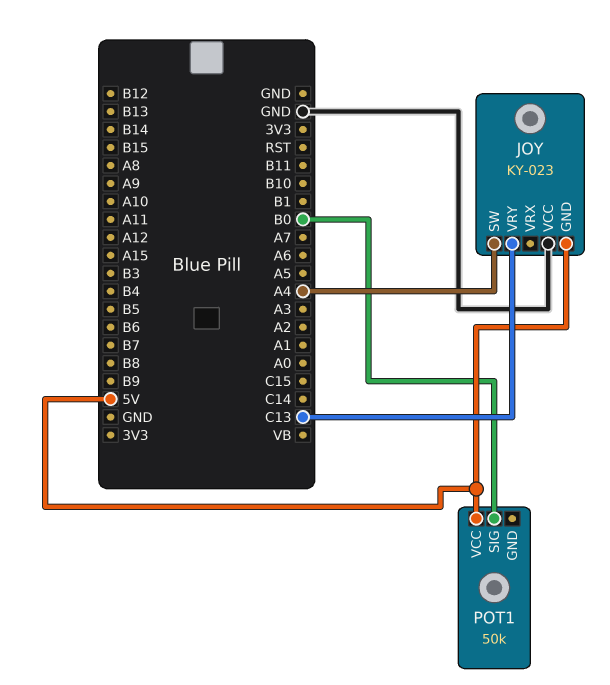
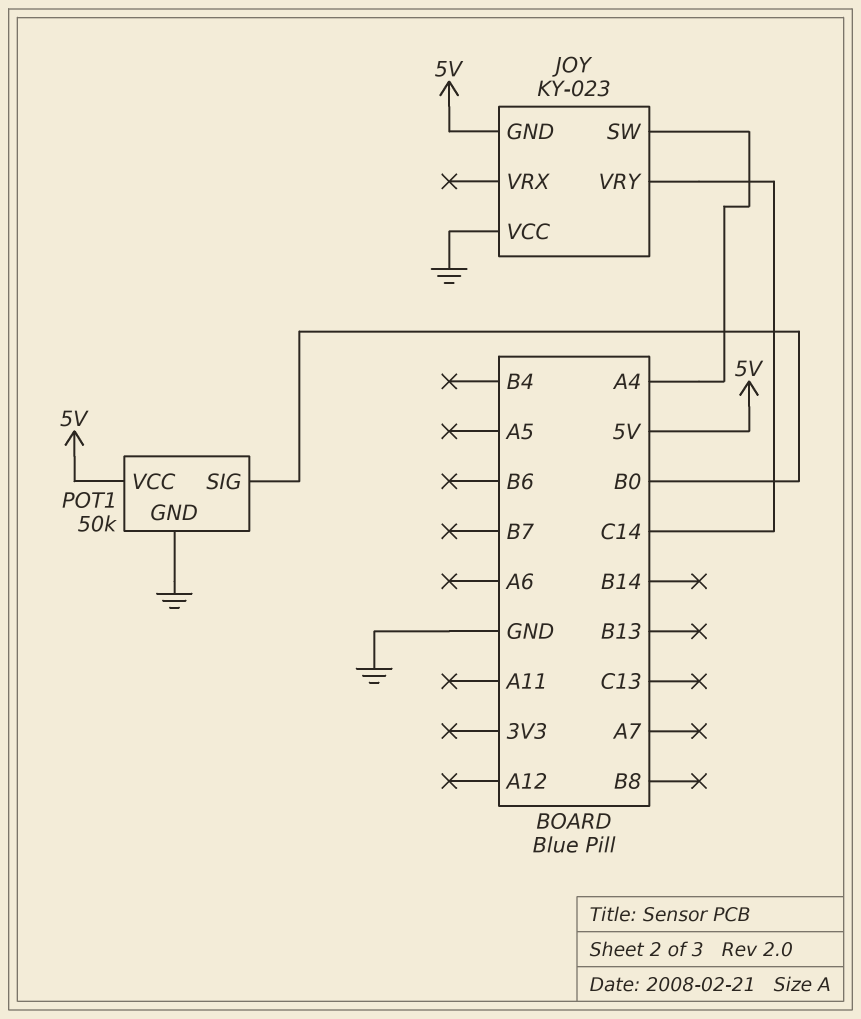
JOY pin VRY: C13 -> C14
POT1 pin GND: none -> GND

